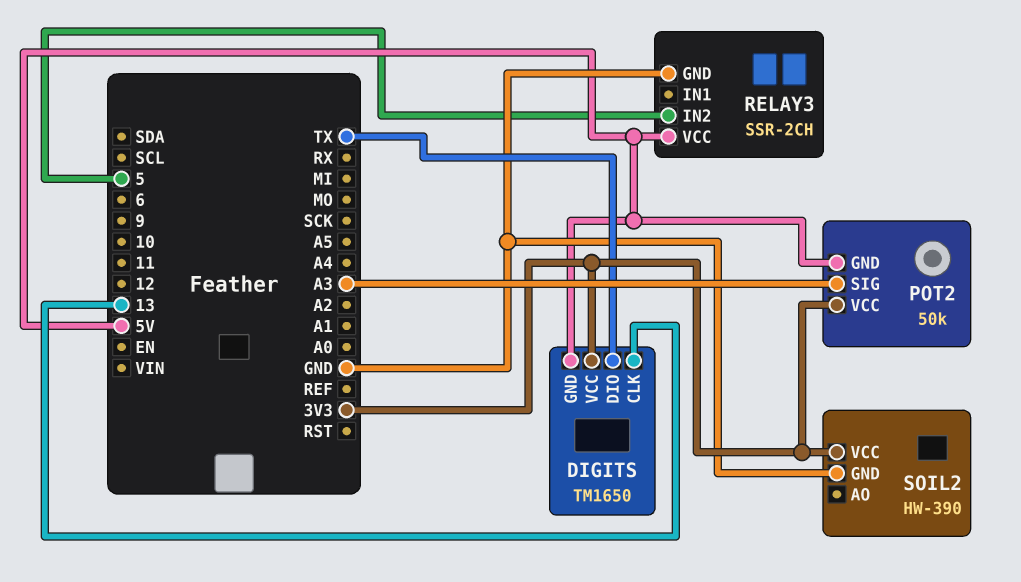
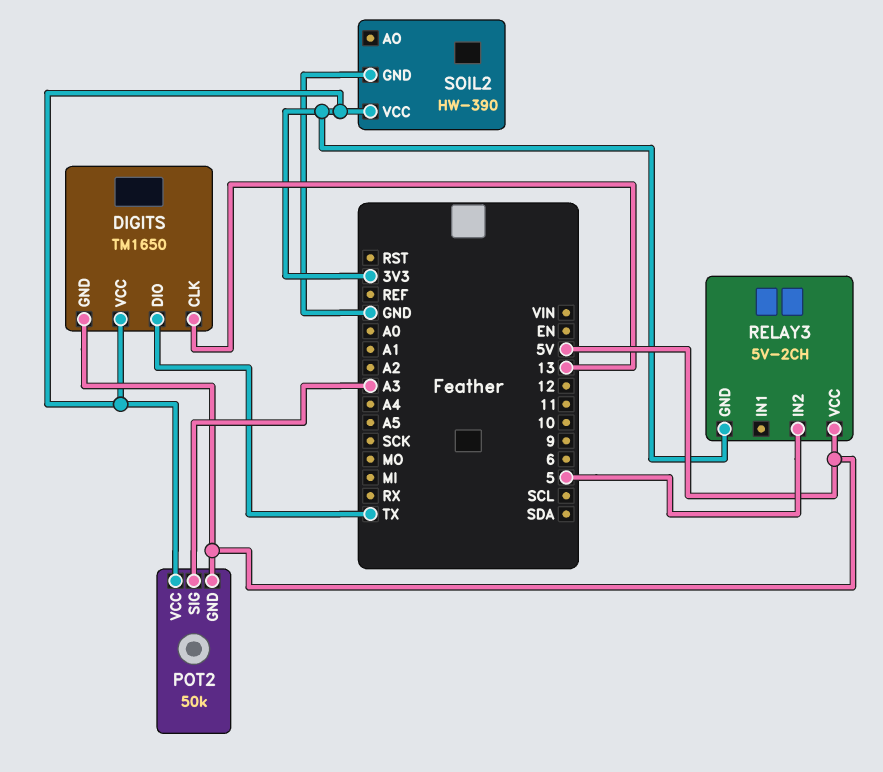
RELAY3: SSR-2CH -> 5V-2CH
RELAY3 pin GND: GND -> 3V3

